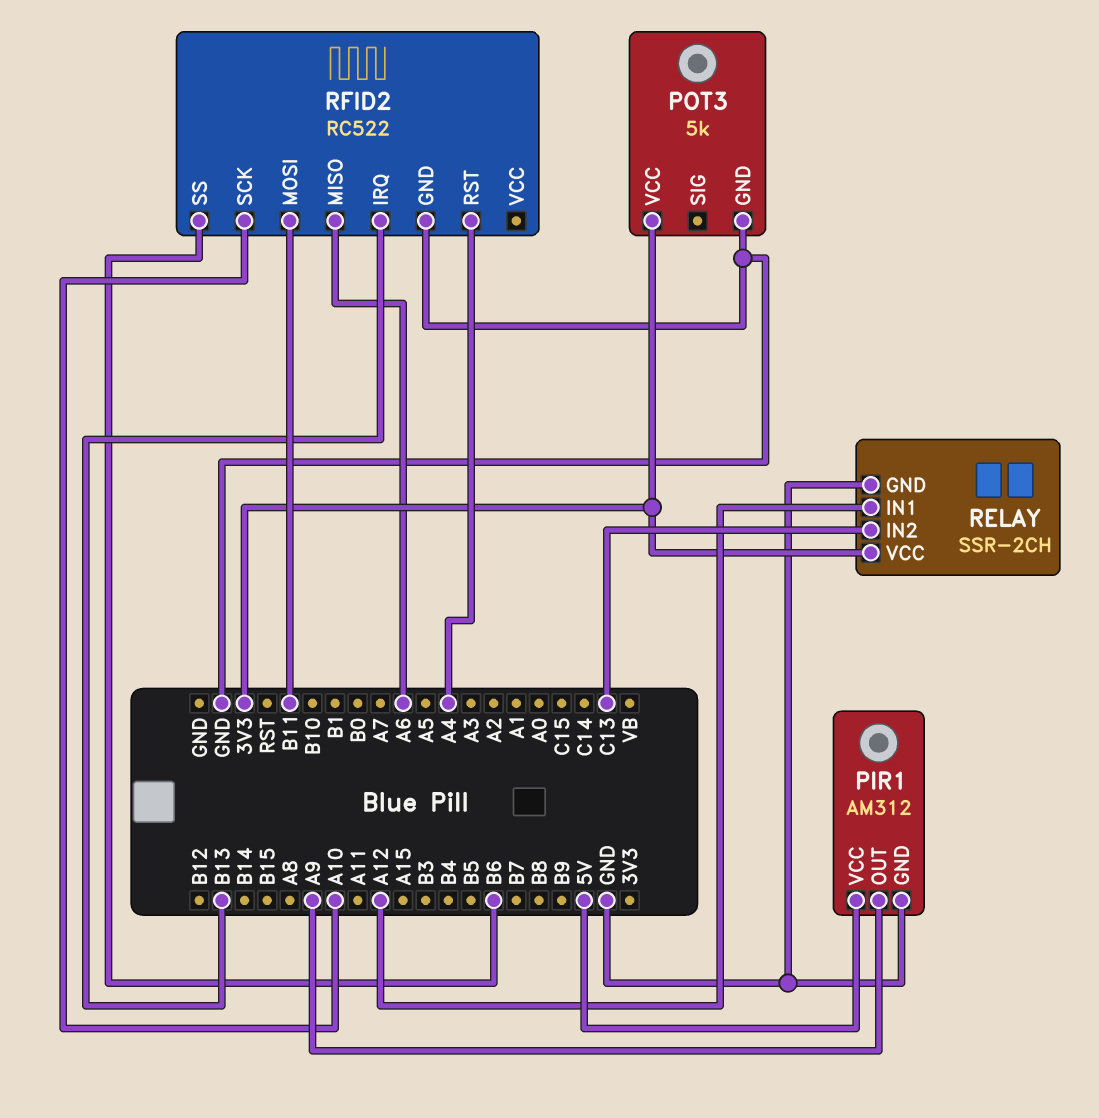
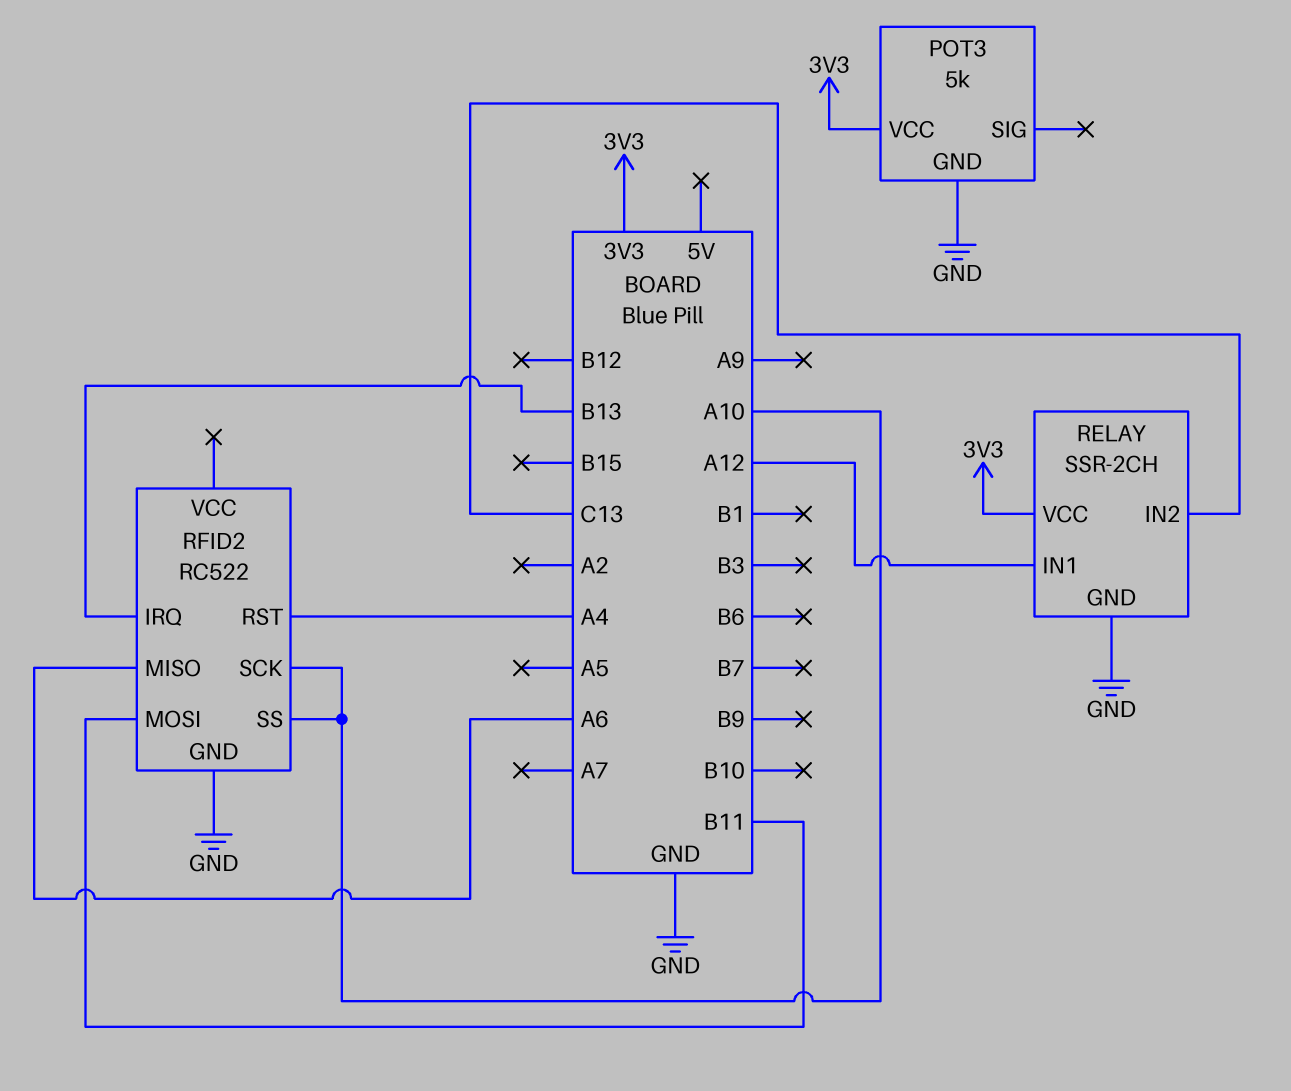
PIR1: AM312 -> none
PIR1 pin GND: GND -> none
PIR1 pin OUT: A9 -> none
PIR1 pin VCC: 5V -> none
RFID2 pin SS: B6 -> A10

